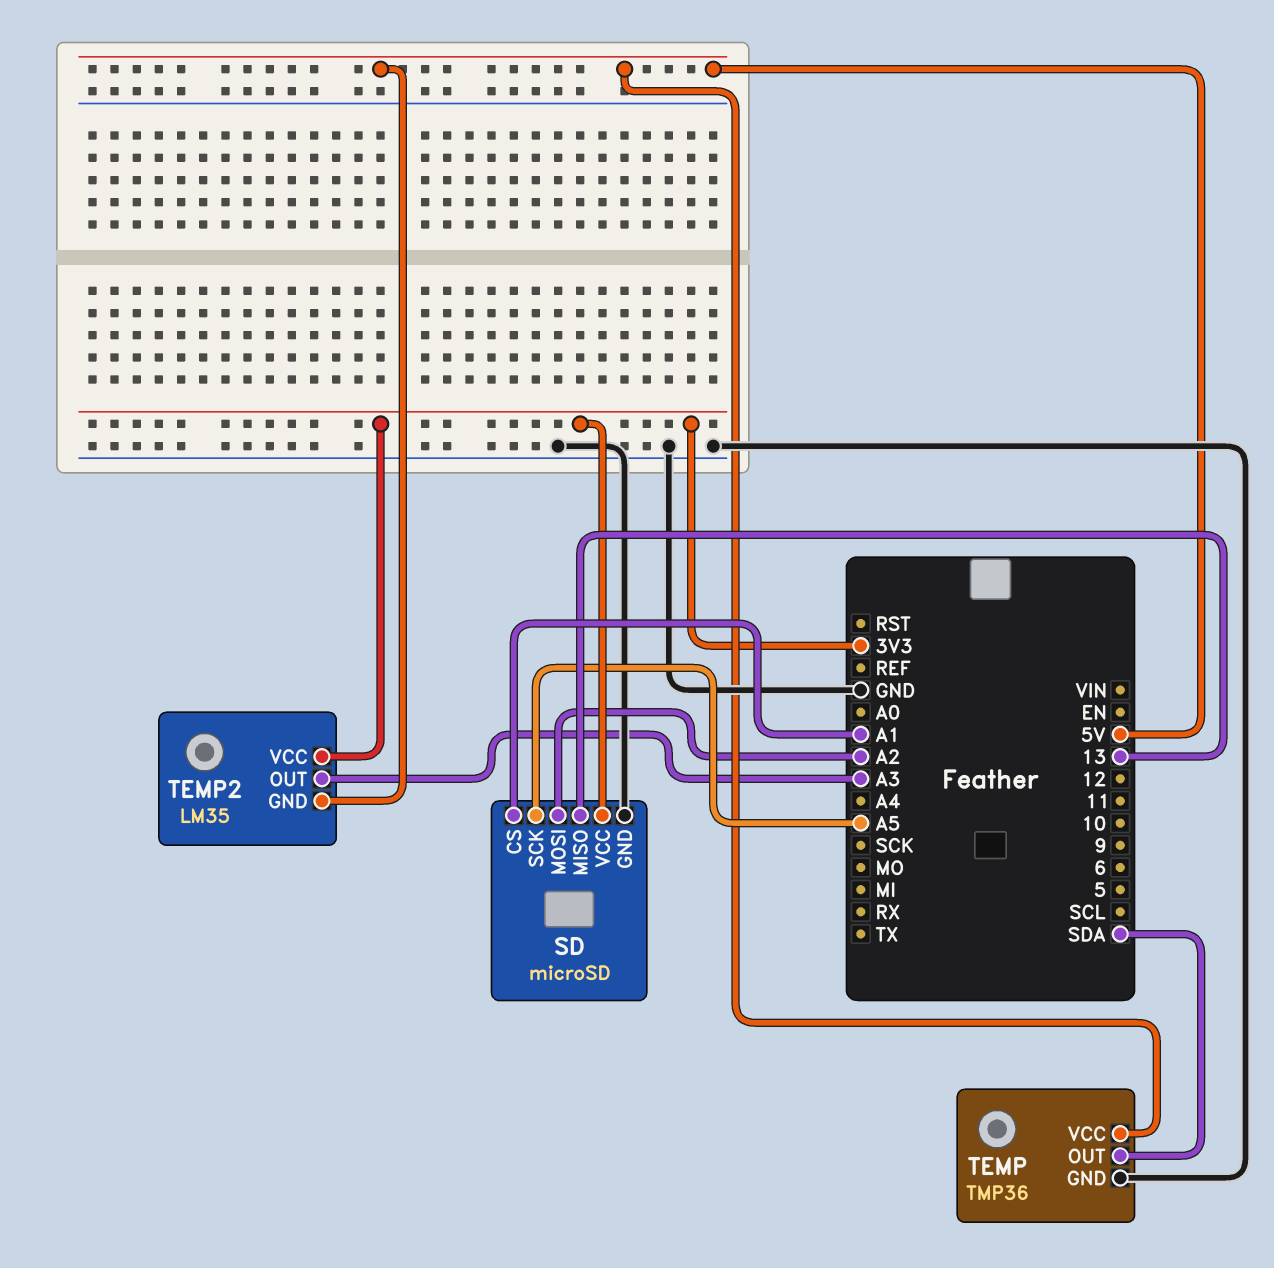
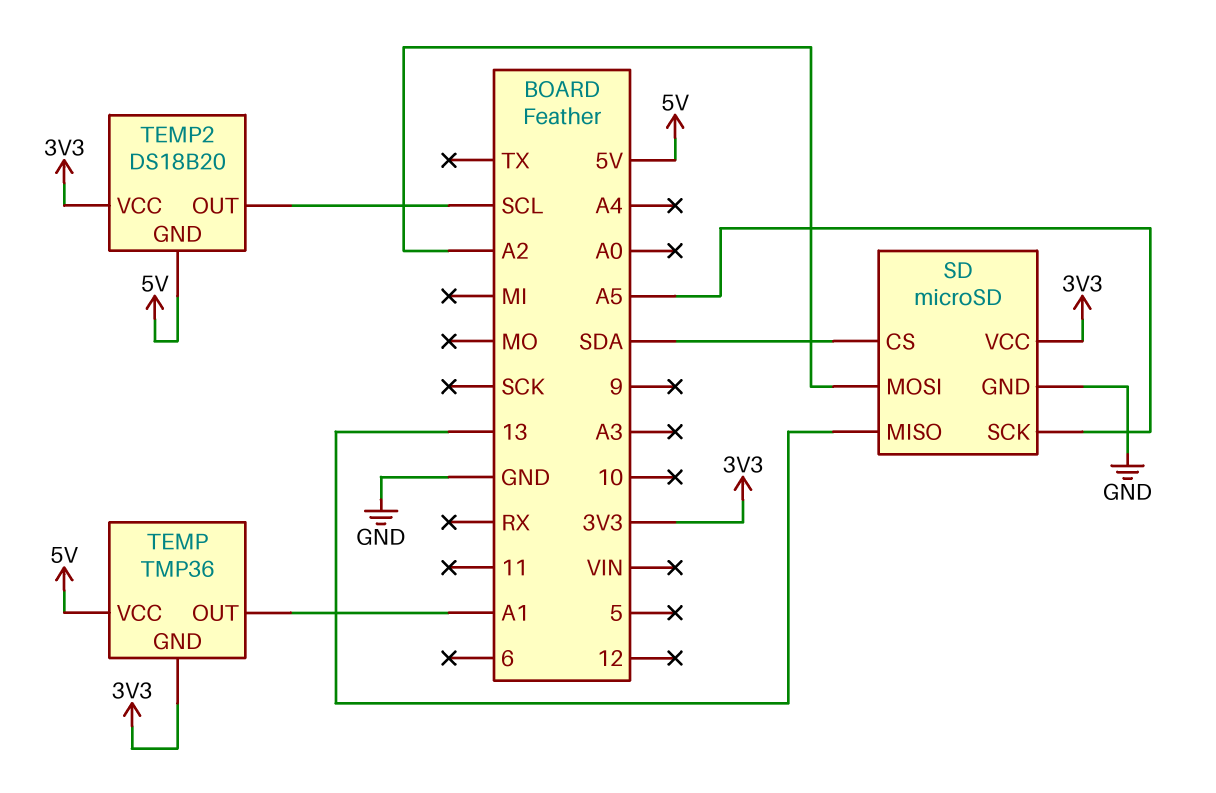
SD pin CS: A1 -> SDA
TEMP pin GND: GND -> 3V3
TEMP pin OUT: SDA -> A1
TEMP2: LM35 -> DS18B20
TEMP2 pin OUT: A3 -> SCL

